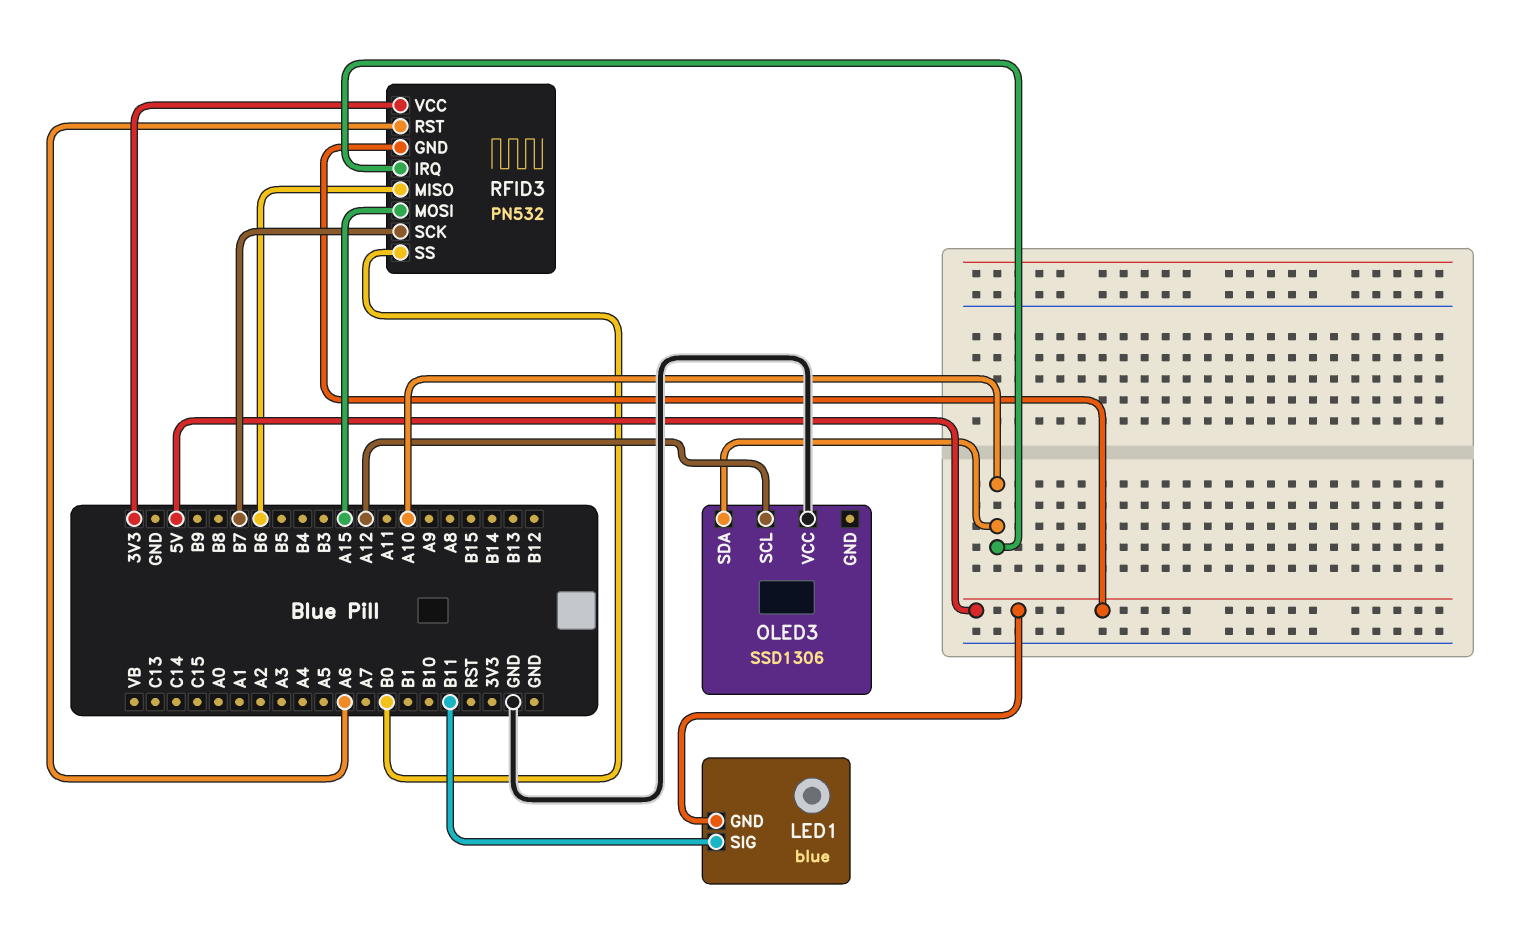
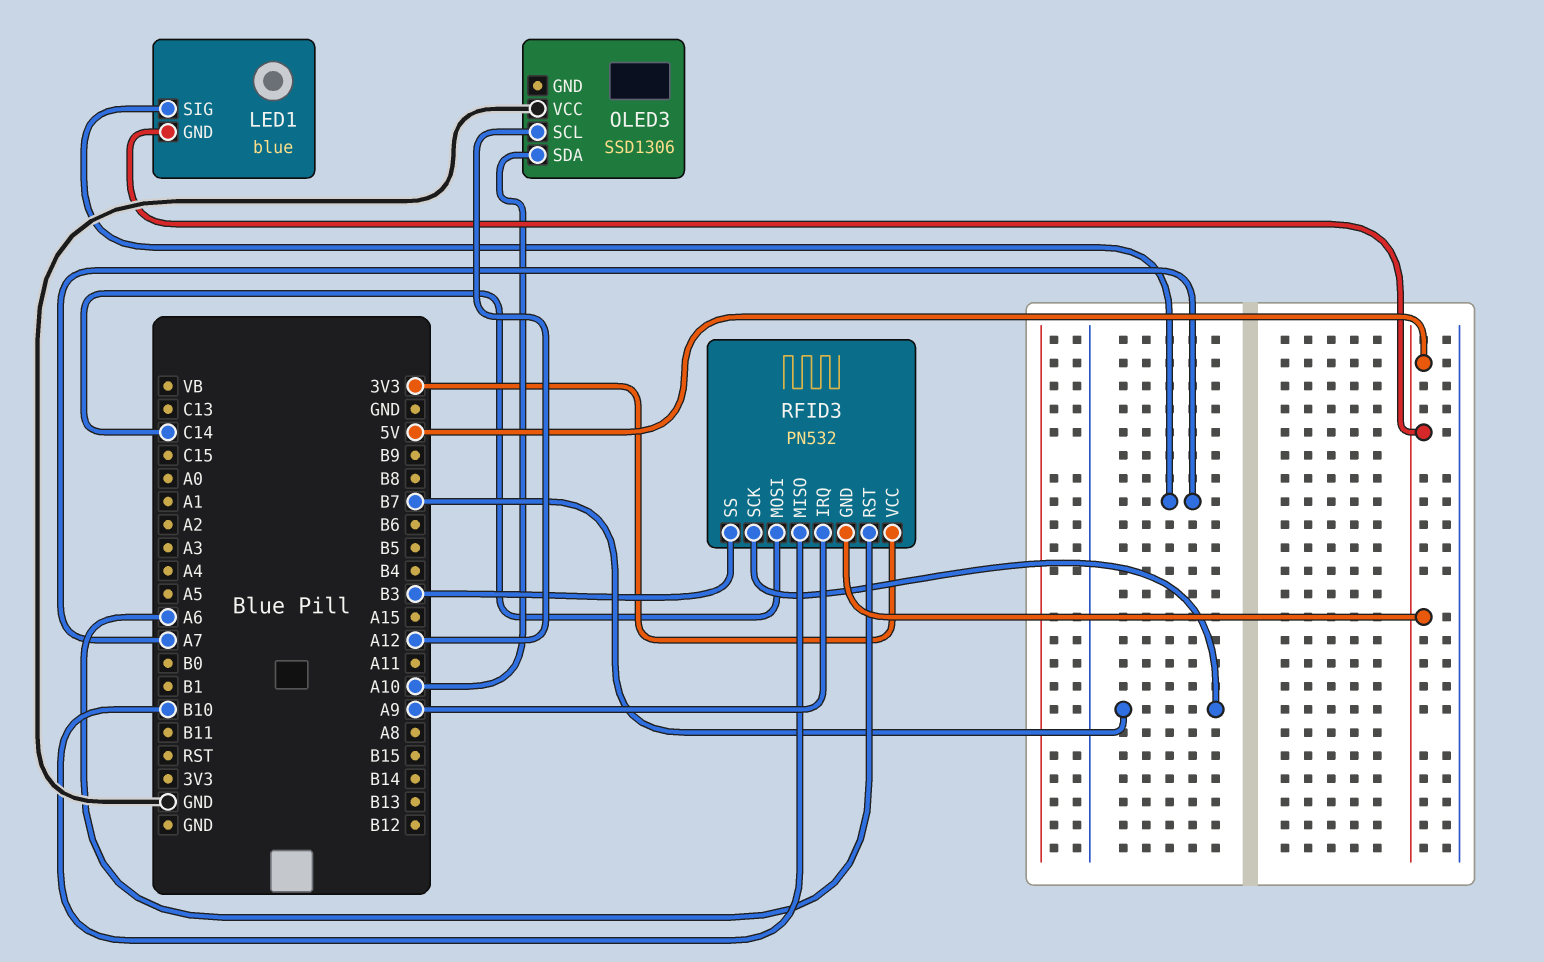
LED1 pin SIG: B11 -> A7
RFID3 pin IRQ: A10 -> A9
RFID3 pin MISO: B6 -> B10
RFID3 pin MOSI: A15 -> C14
RFID3 pin SS: B0 -> B3

